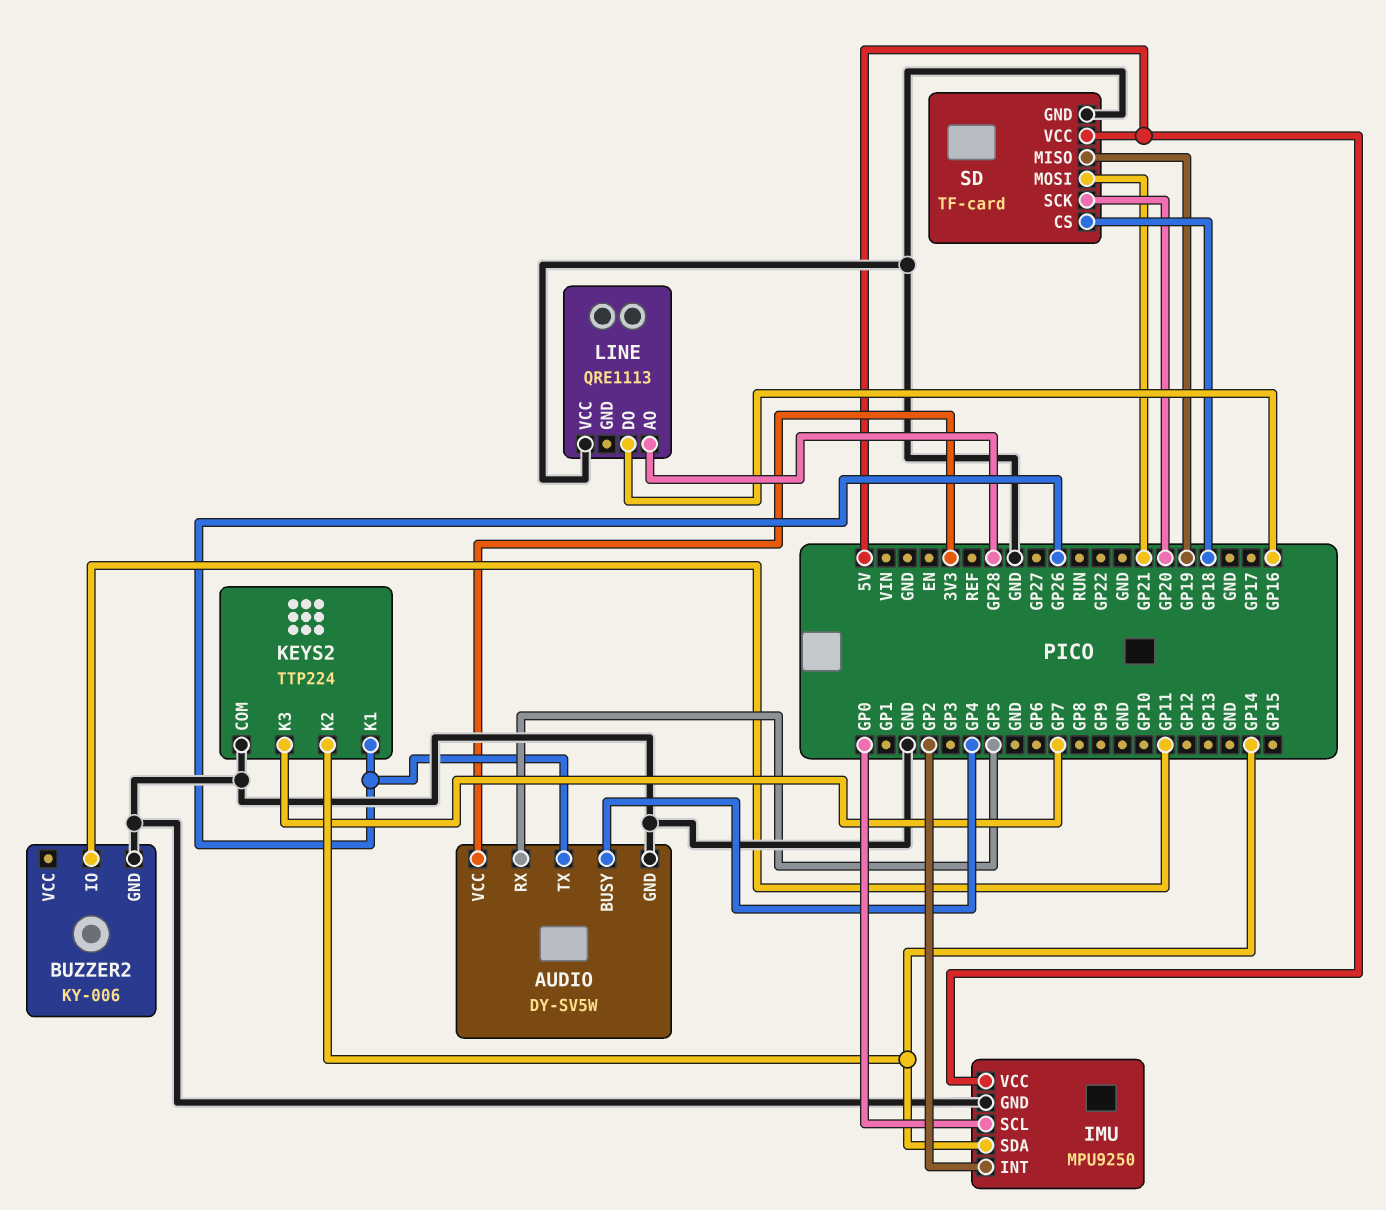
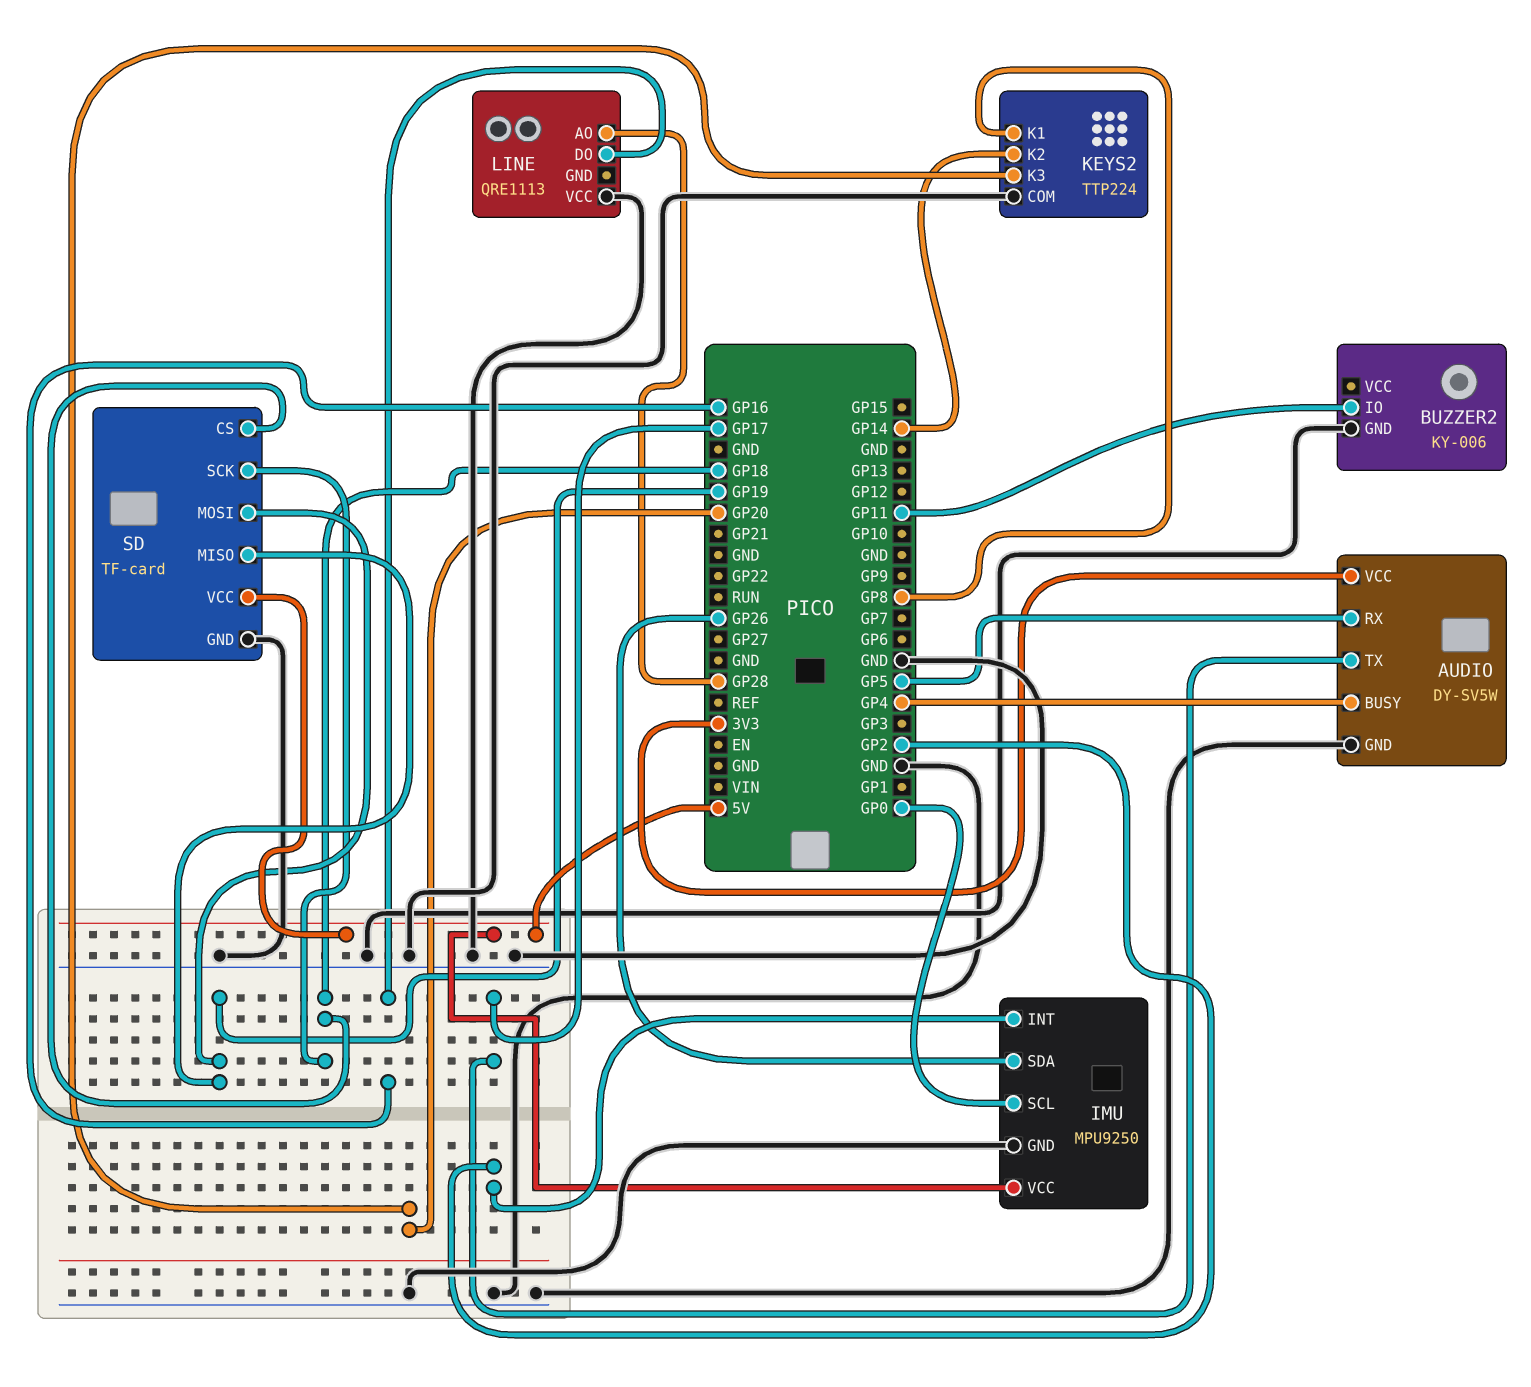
AUDIO pin TX: GP26 -> GP17
IMU pin SDA: GP14 -> GP26
KEYS2 pin K1: GP26 -> GP8
KEYS2 pin K3: GP7 -> GP20
SD pin MOSI: GP21 -> GP19
SD pin SCK: GP20 -> GP18

